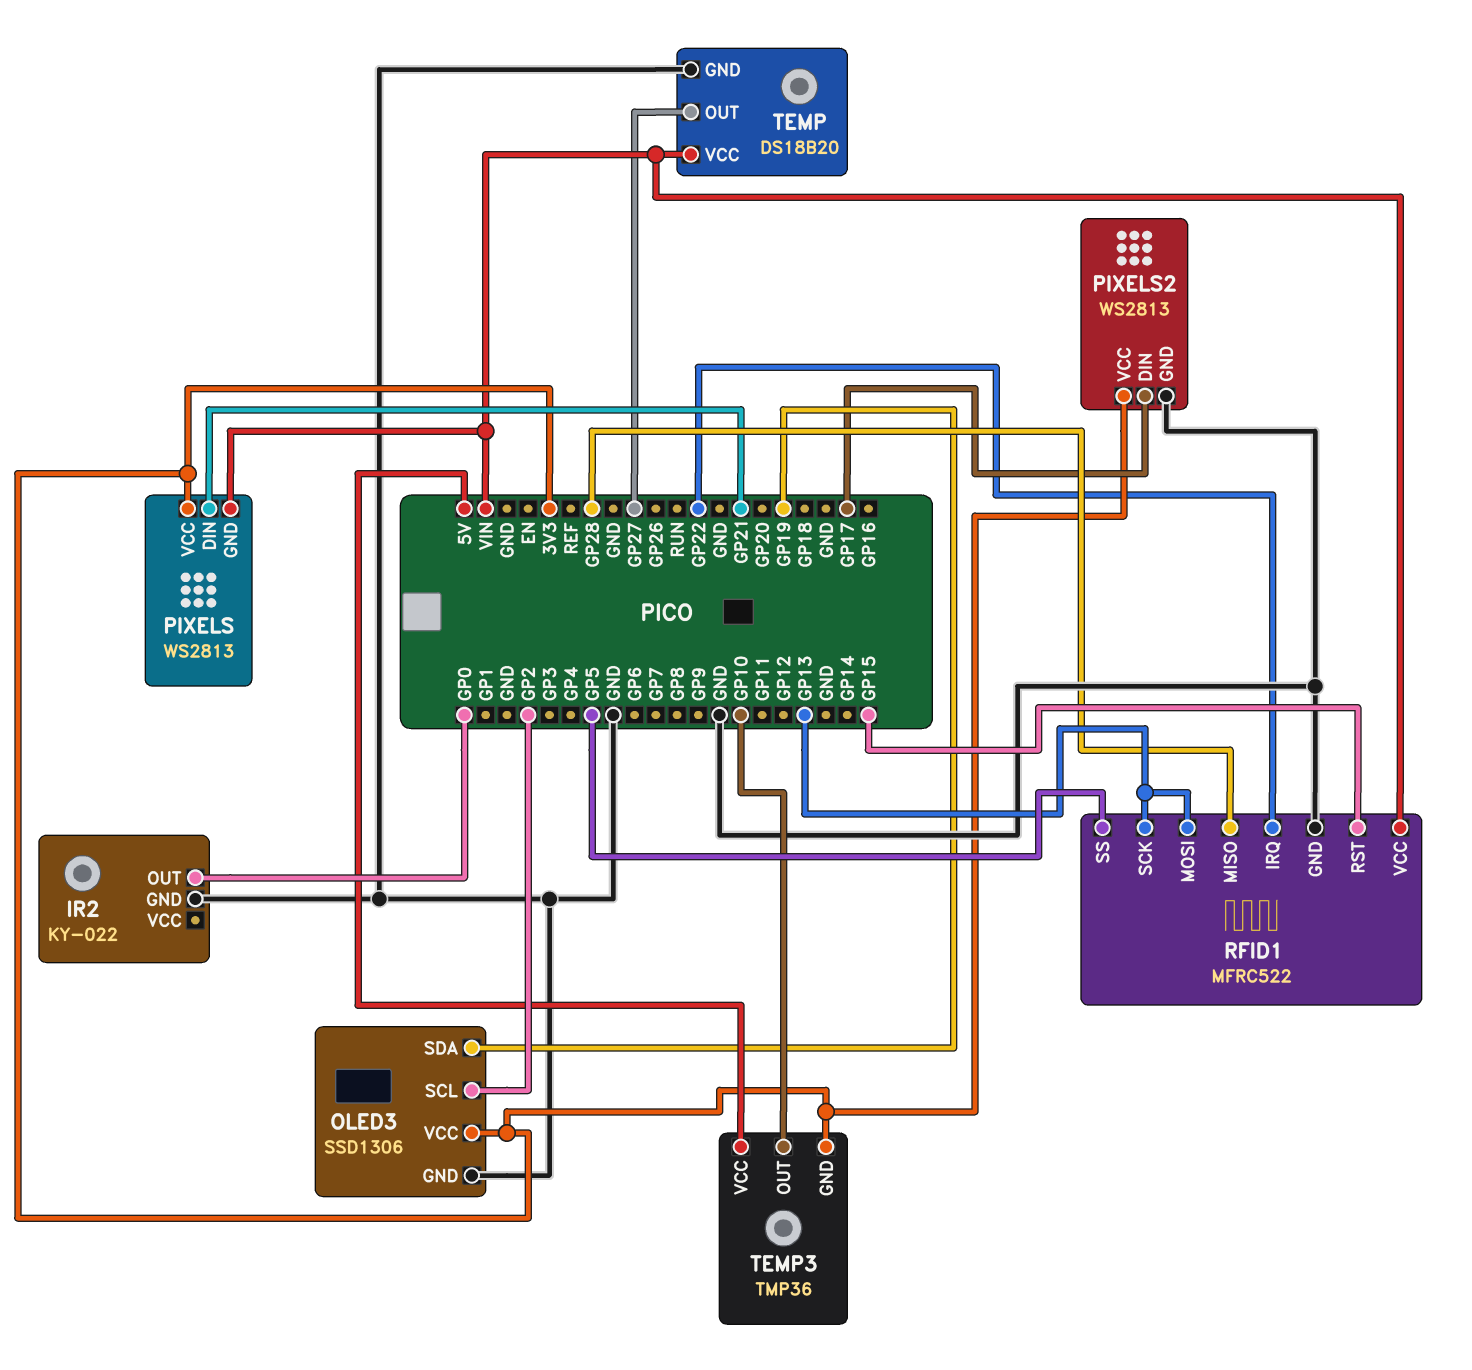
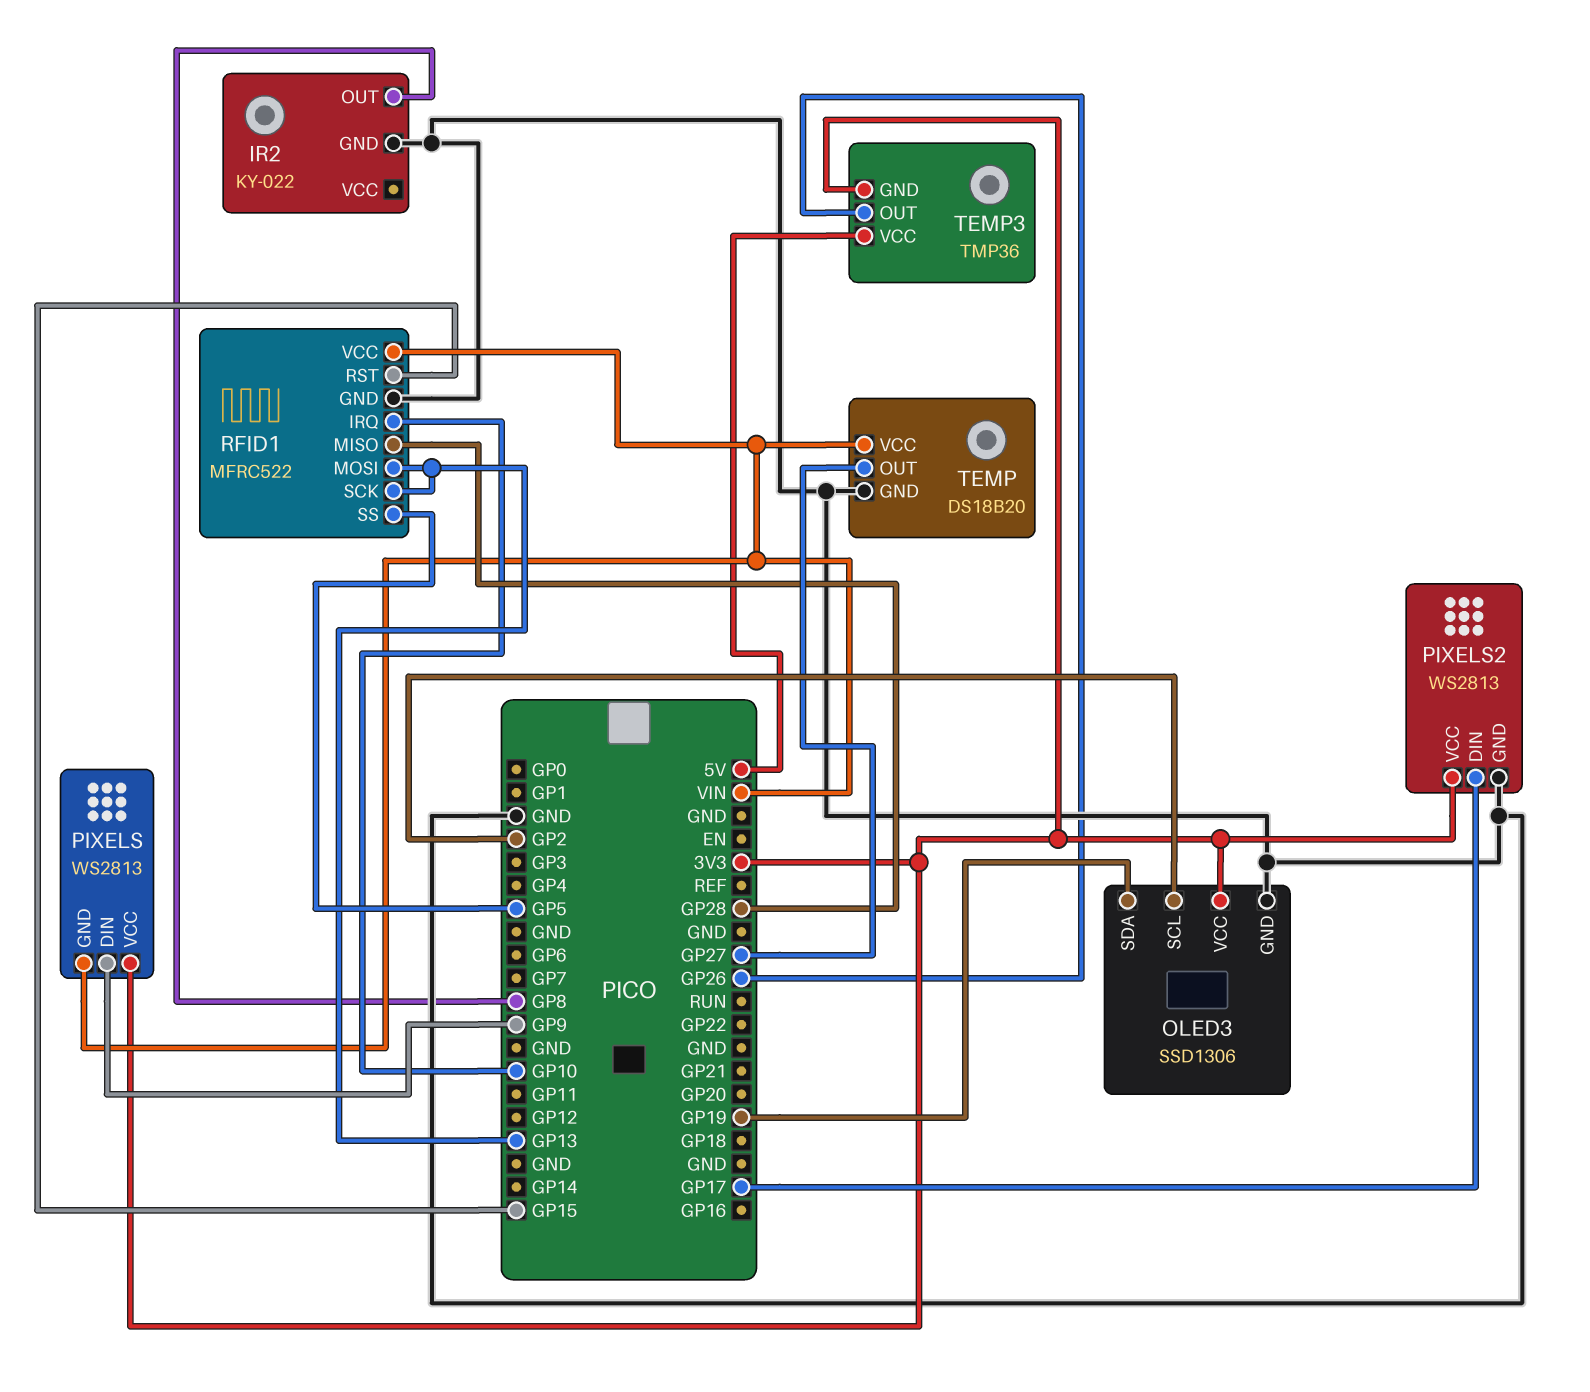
IR2 pin OUT: GP0 -> GP8
PIXELS pin DIN: GP21 -> GP9
RFID1 pin IRQ: GP22 -> GP10
TEMP3 pin OUT: GP10 -> GP26

